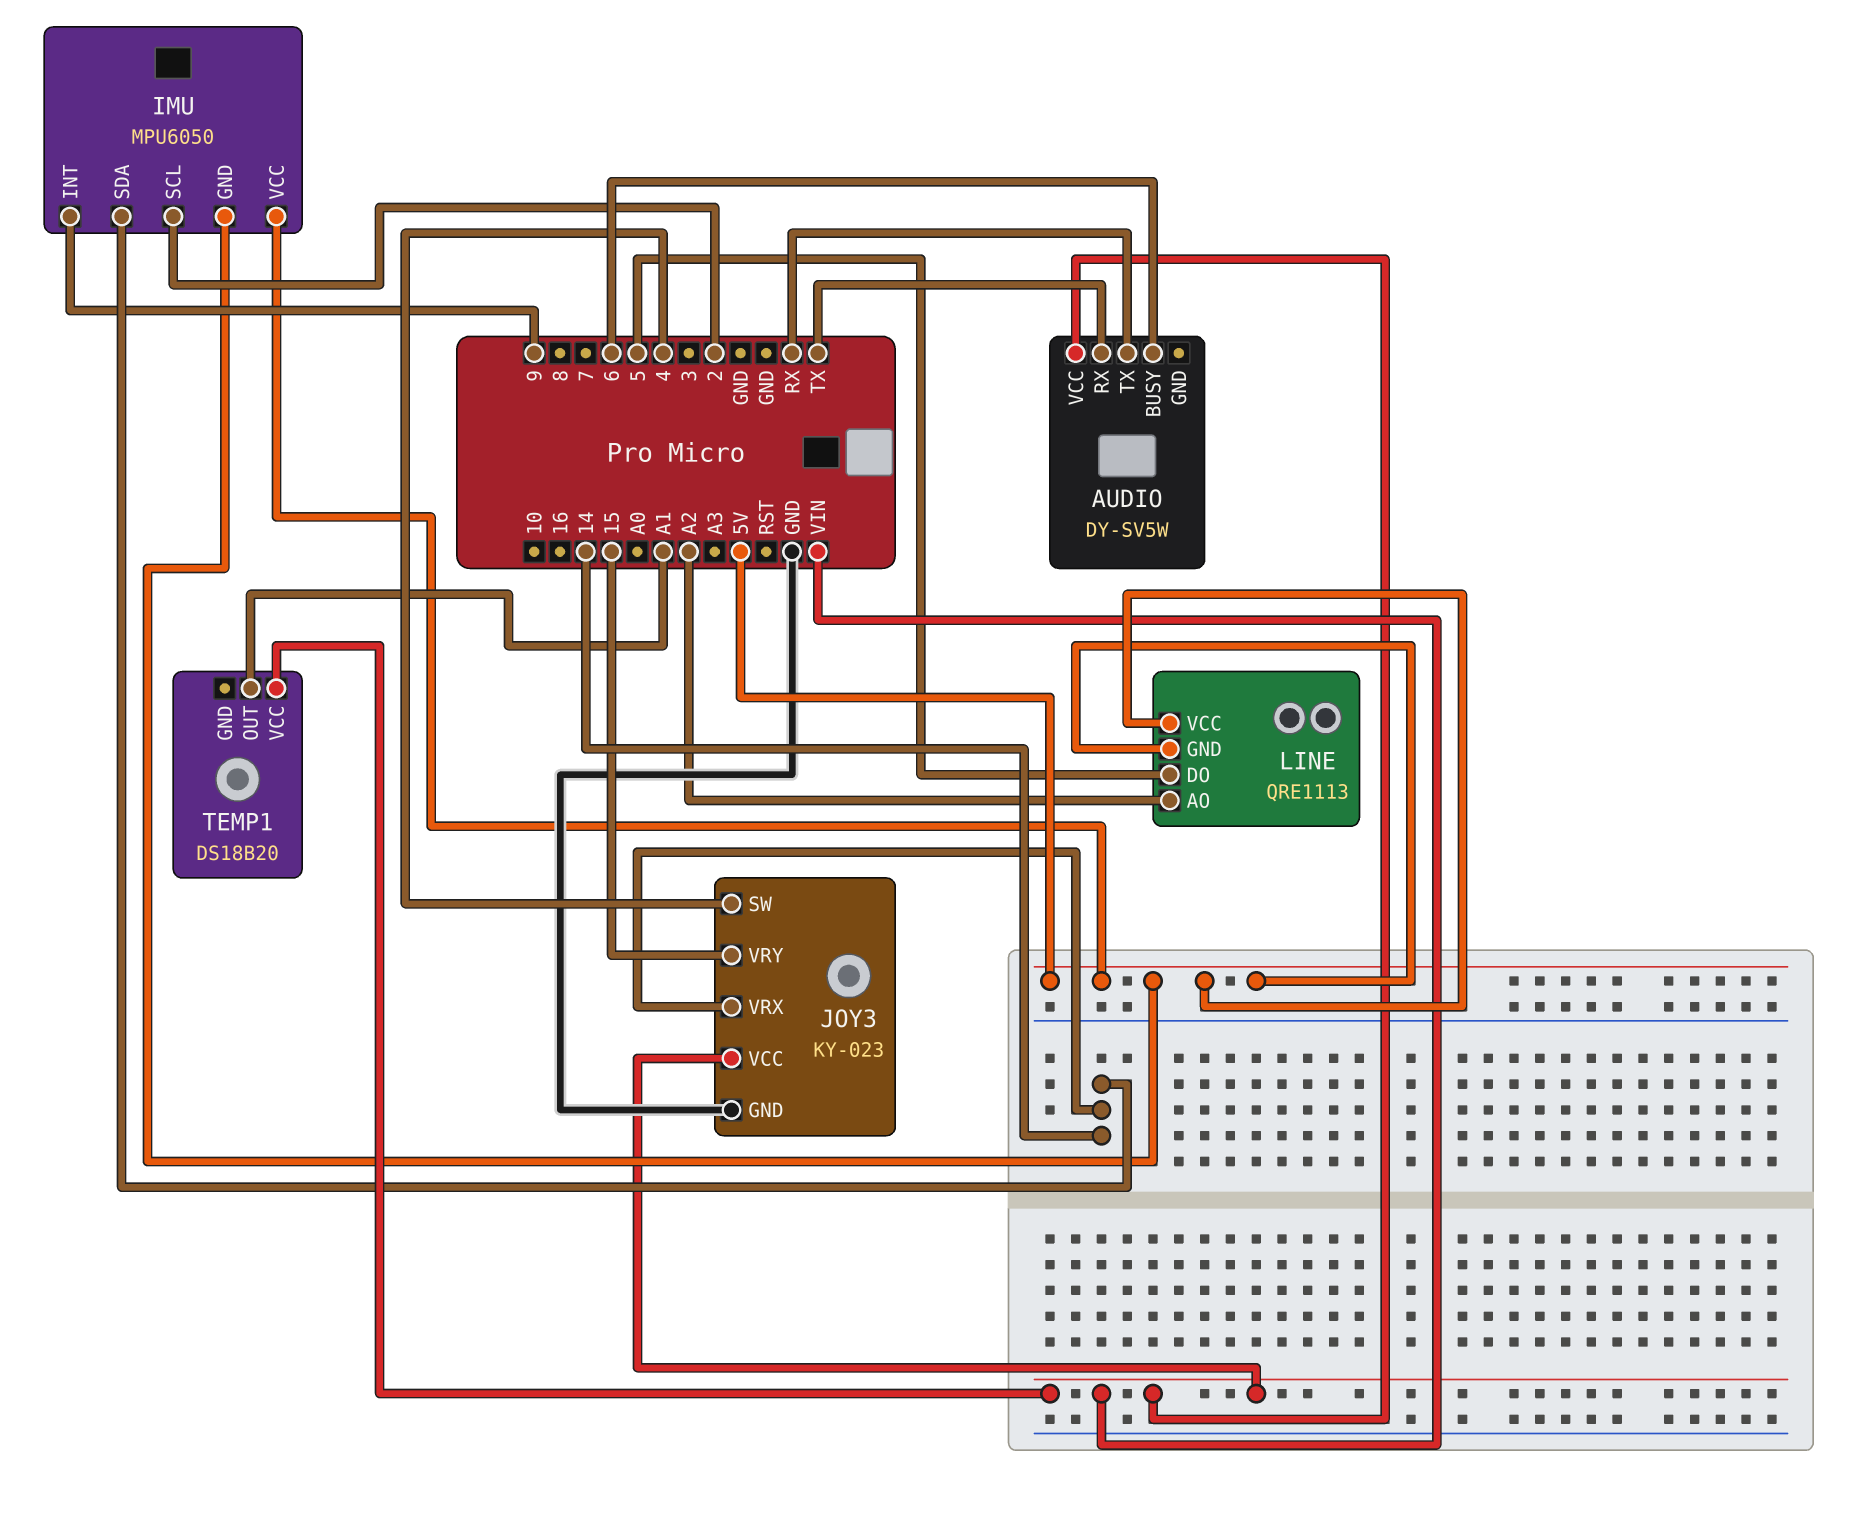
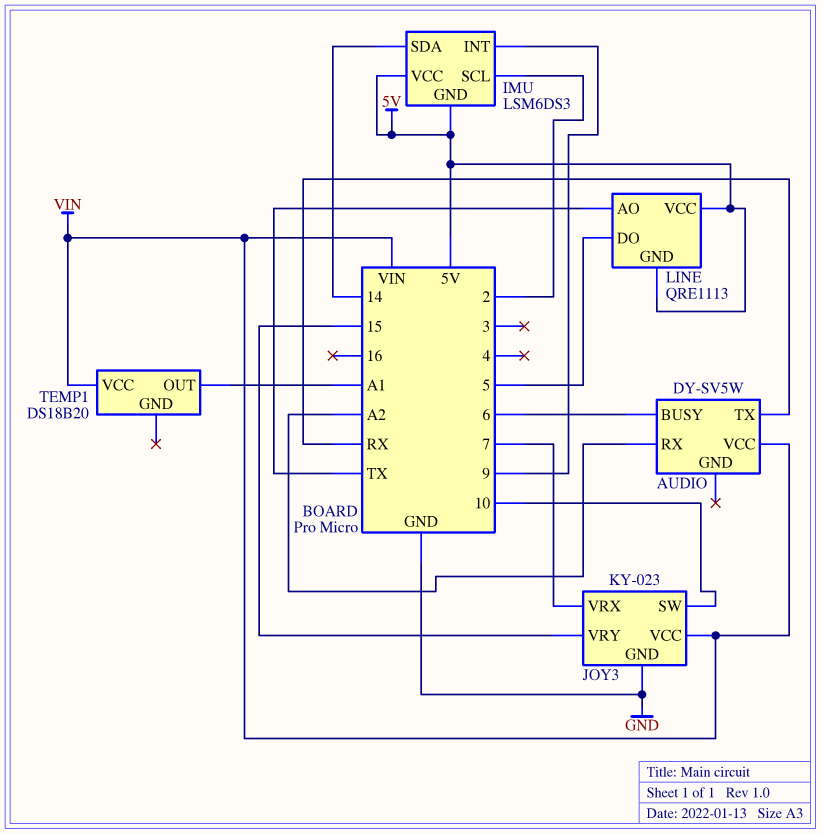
AUDIO pin RX: TX -> A2
IMU: MPU6050 -> LSM6DS3
JOY3 pin SW: 4 -> 10
JOY3 pin VRX: 14 -> 7
LINE pin AO: A2 -> TX

